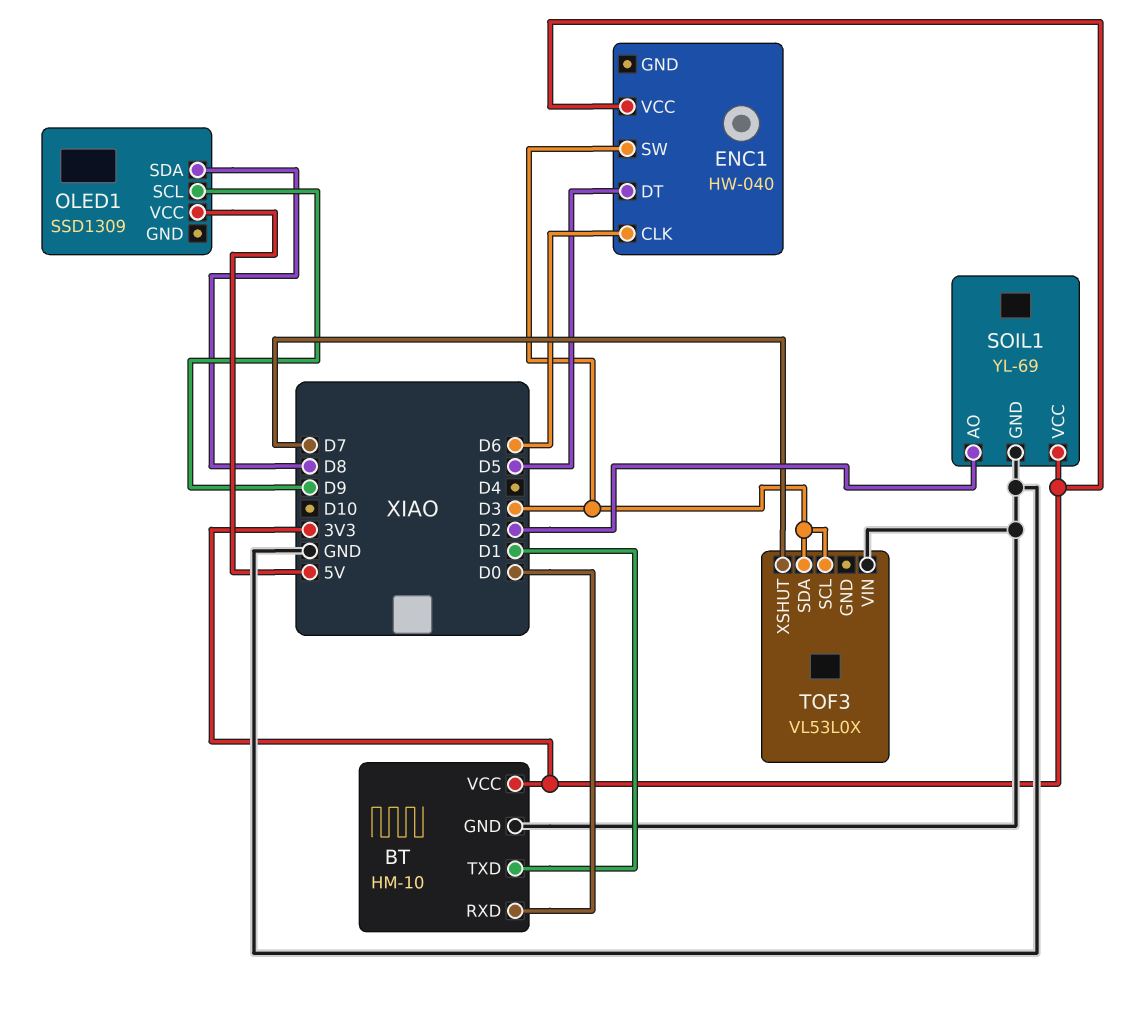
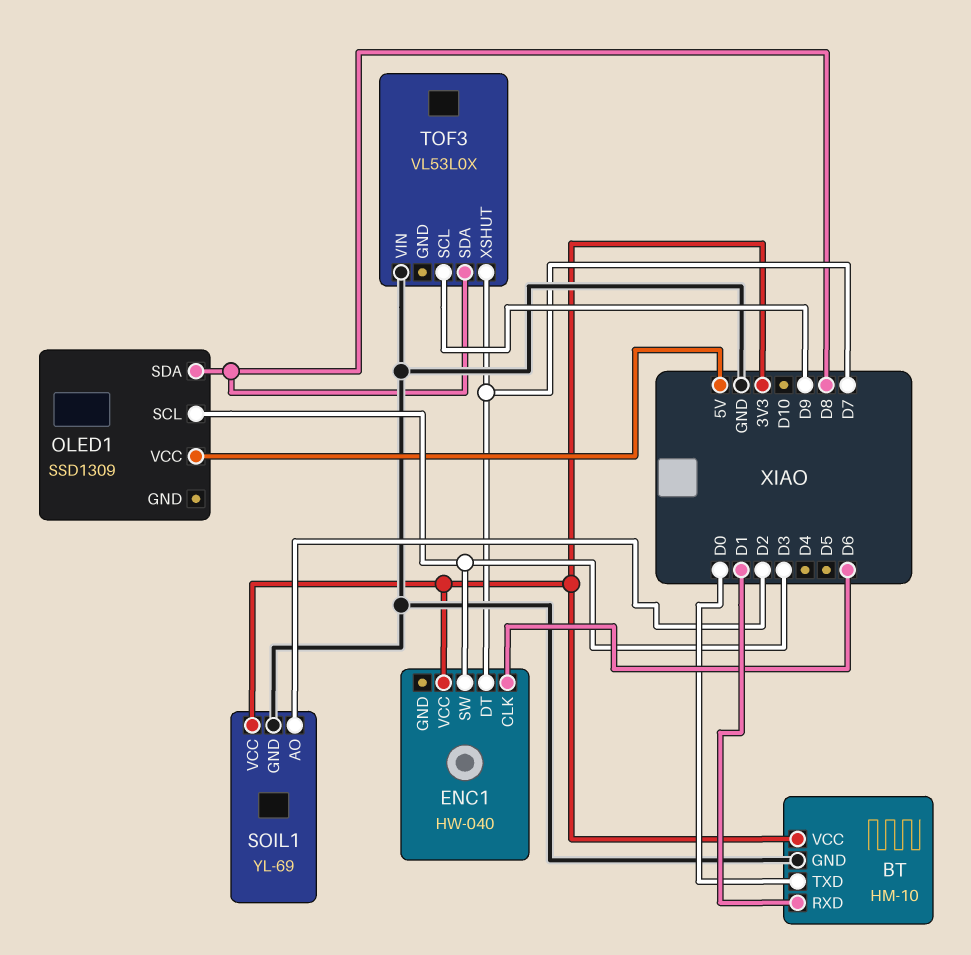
BT pin RXD: D0 -> D1
BT pin TXD: D1 -> D0
ENC1 pin DT: D5 -> D7
OLED1 pin SCL: D9 -> D3
TOF3 pin SCL: D3 -> D9
TOF3 pin SDA: D3 -> D8

